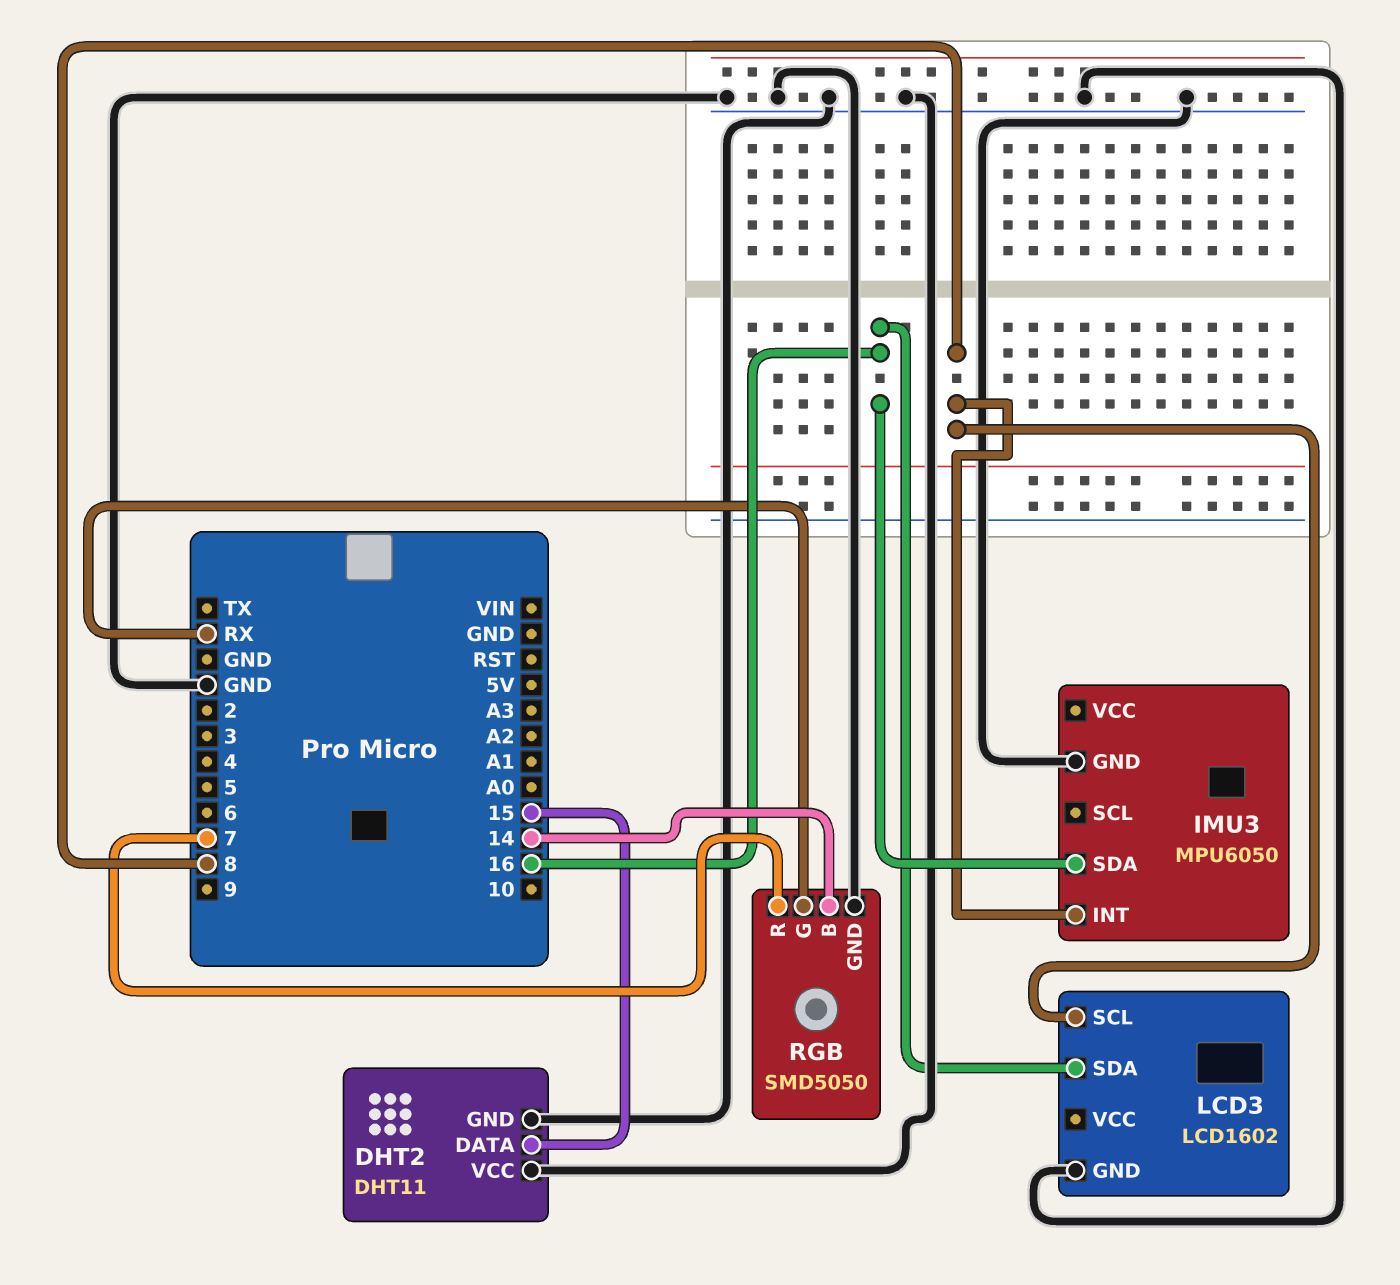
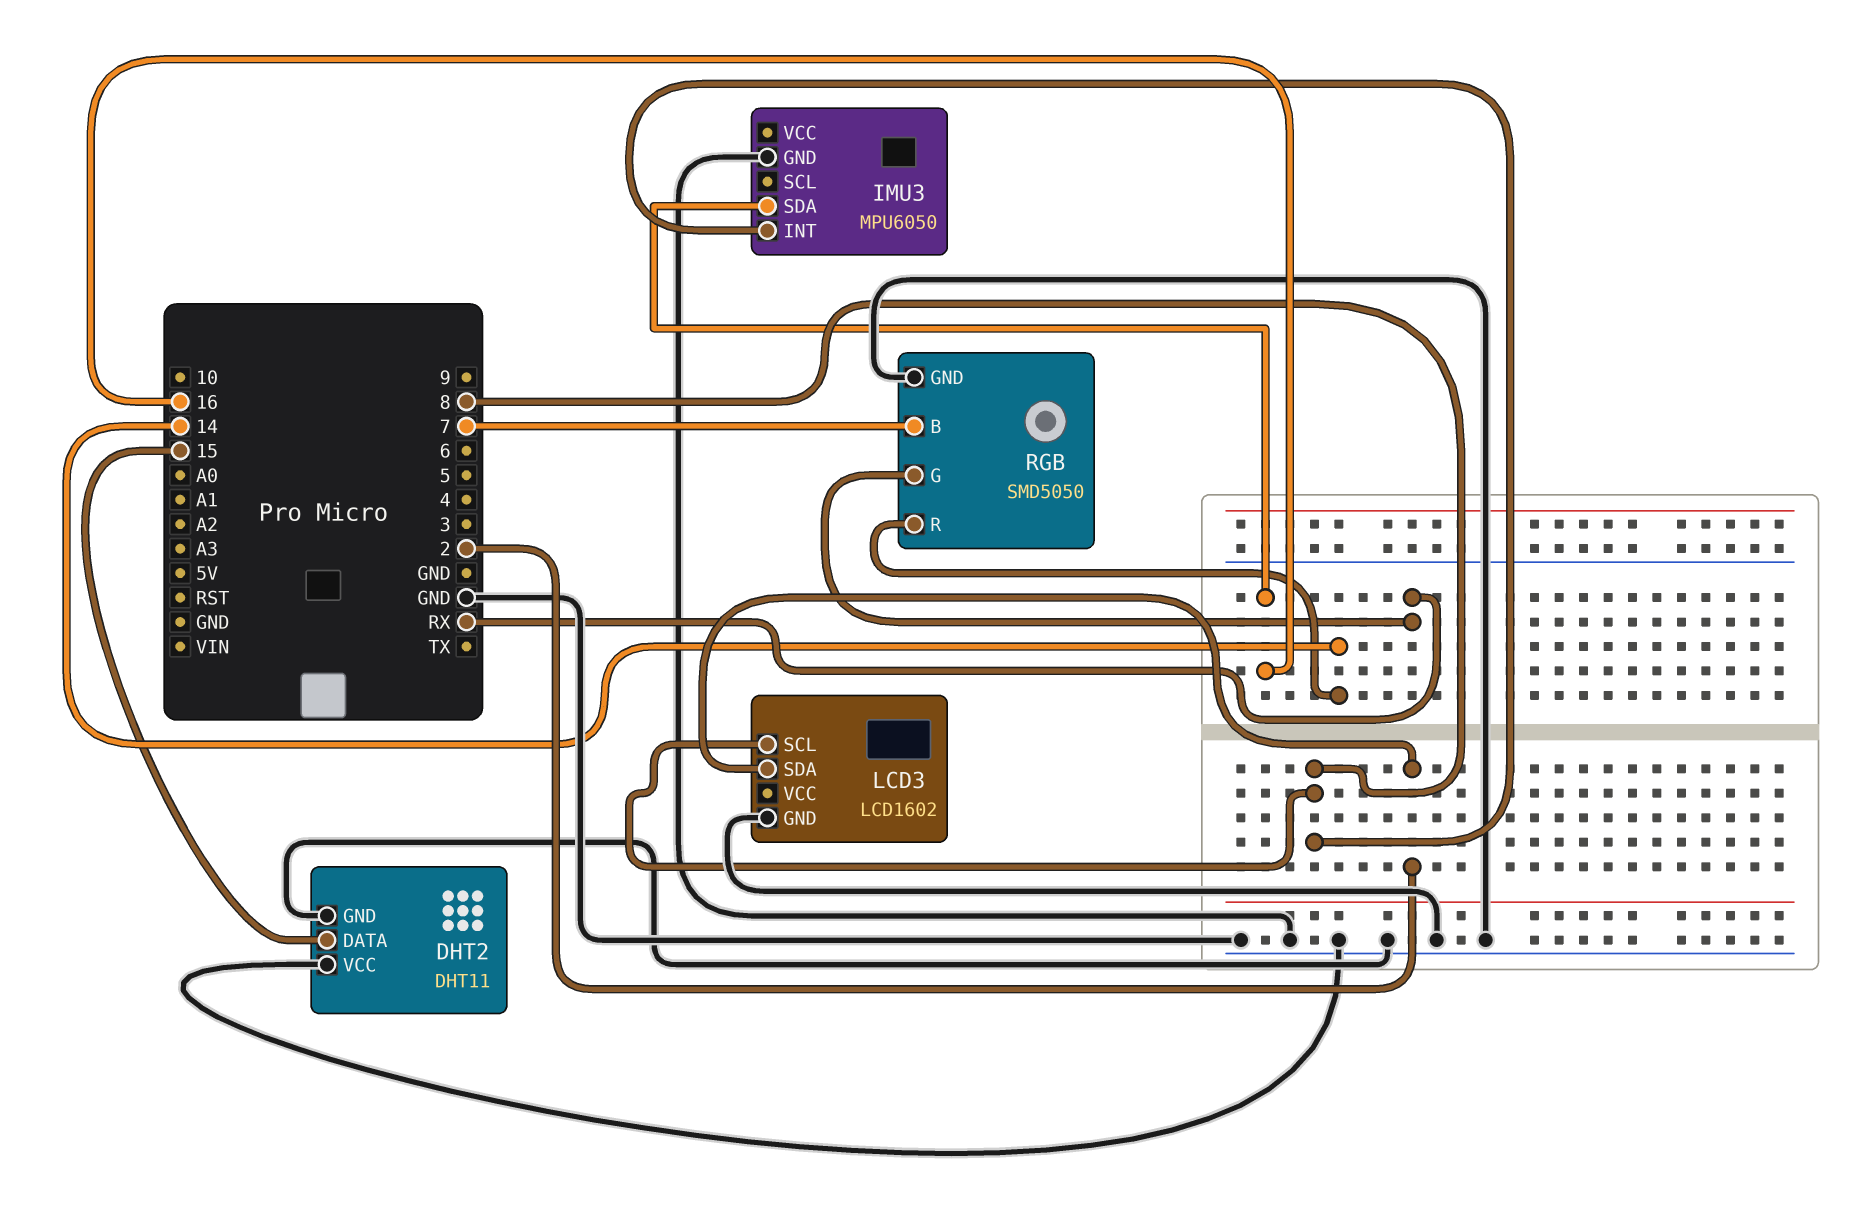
LCD3 pin SDA: 16 -> 2
RGB pin B: 14 -> 7
RGB pin R: 7 -> 14

